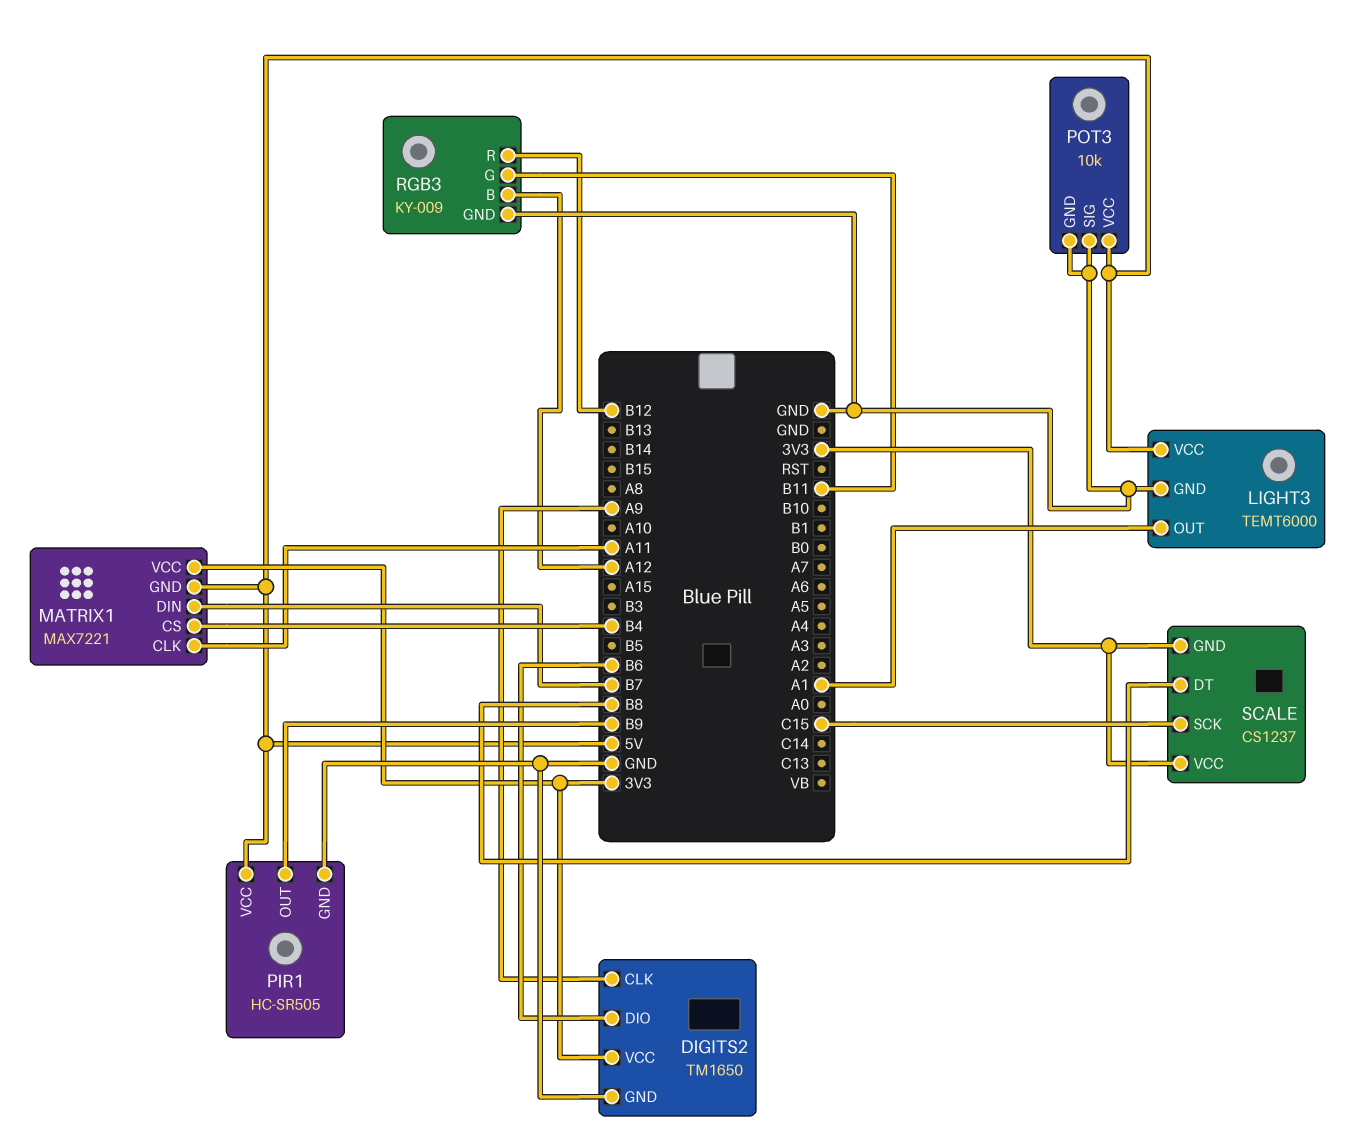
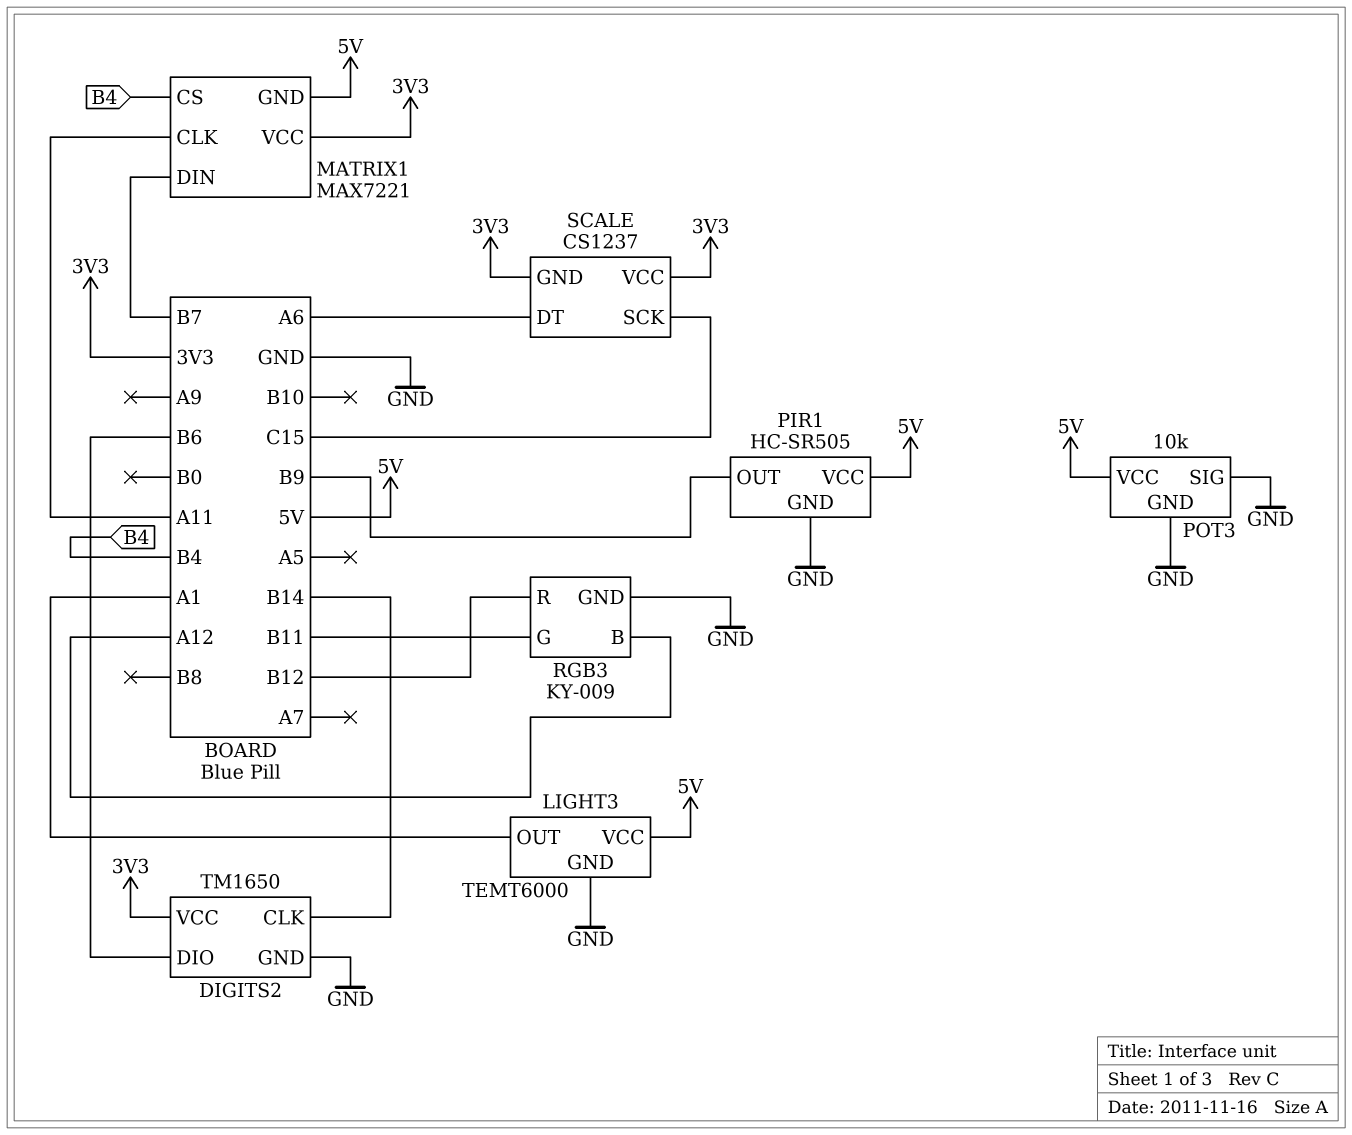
DIGITS2 pin CLK: A9 -> B14
SCALE pin DT: B8 -> A6

